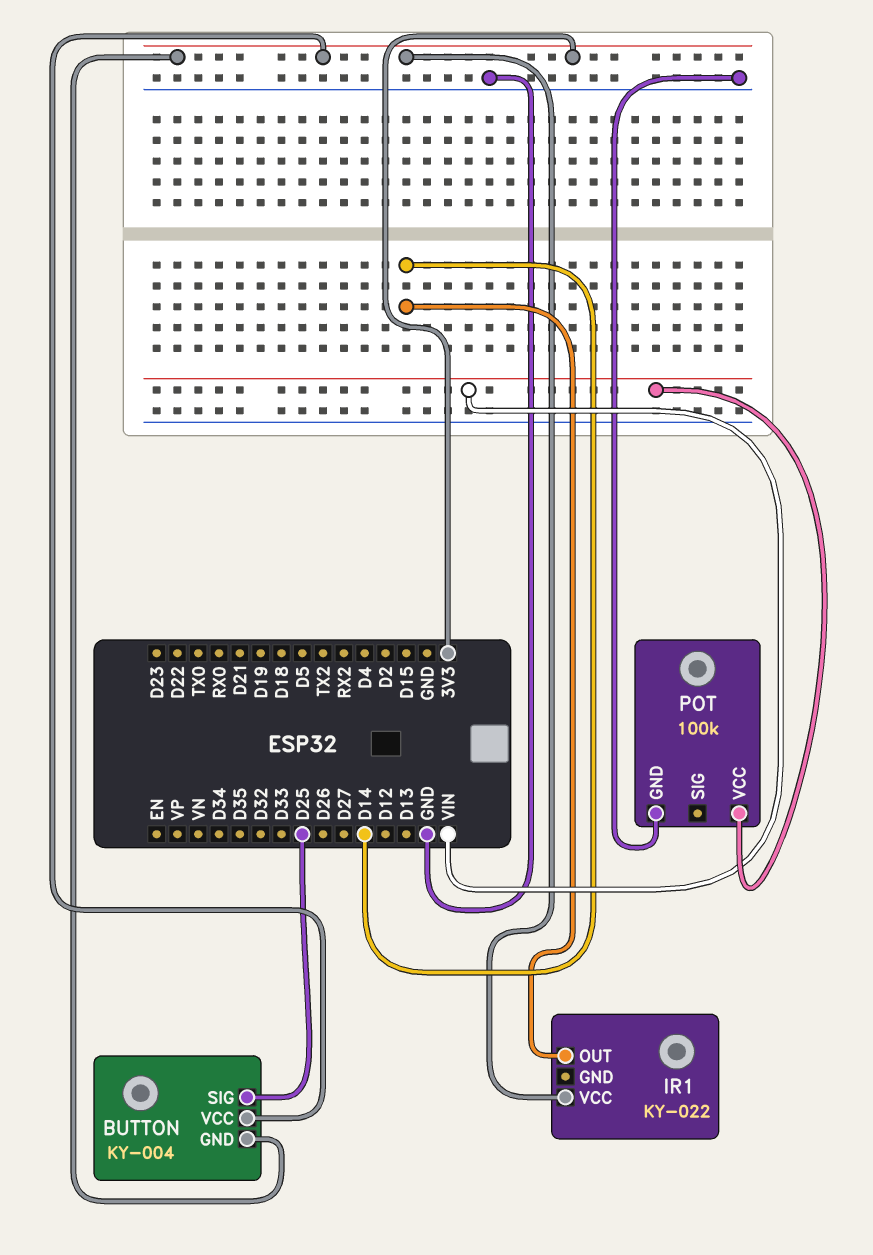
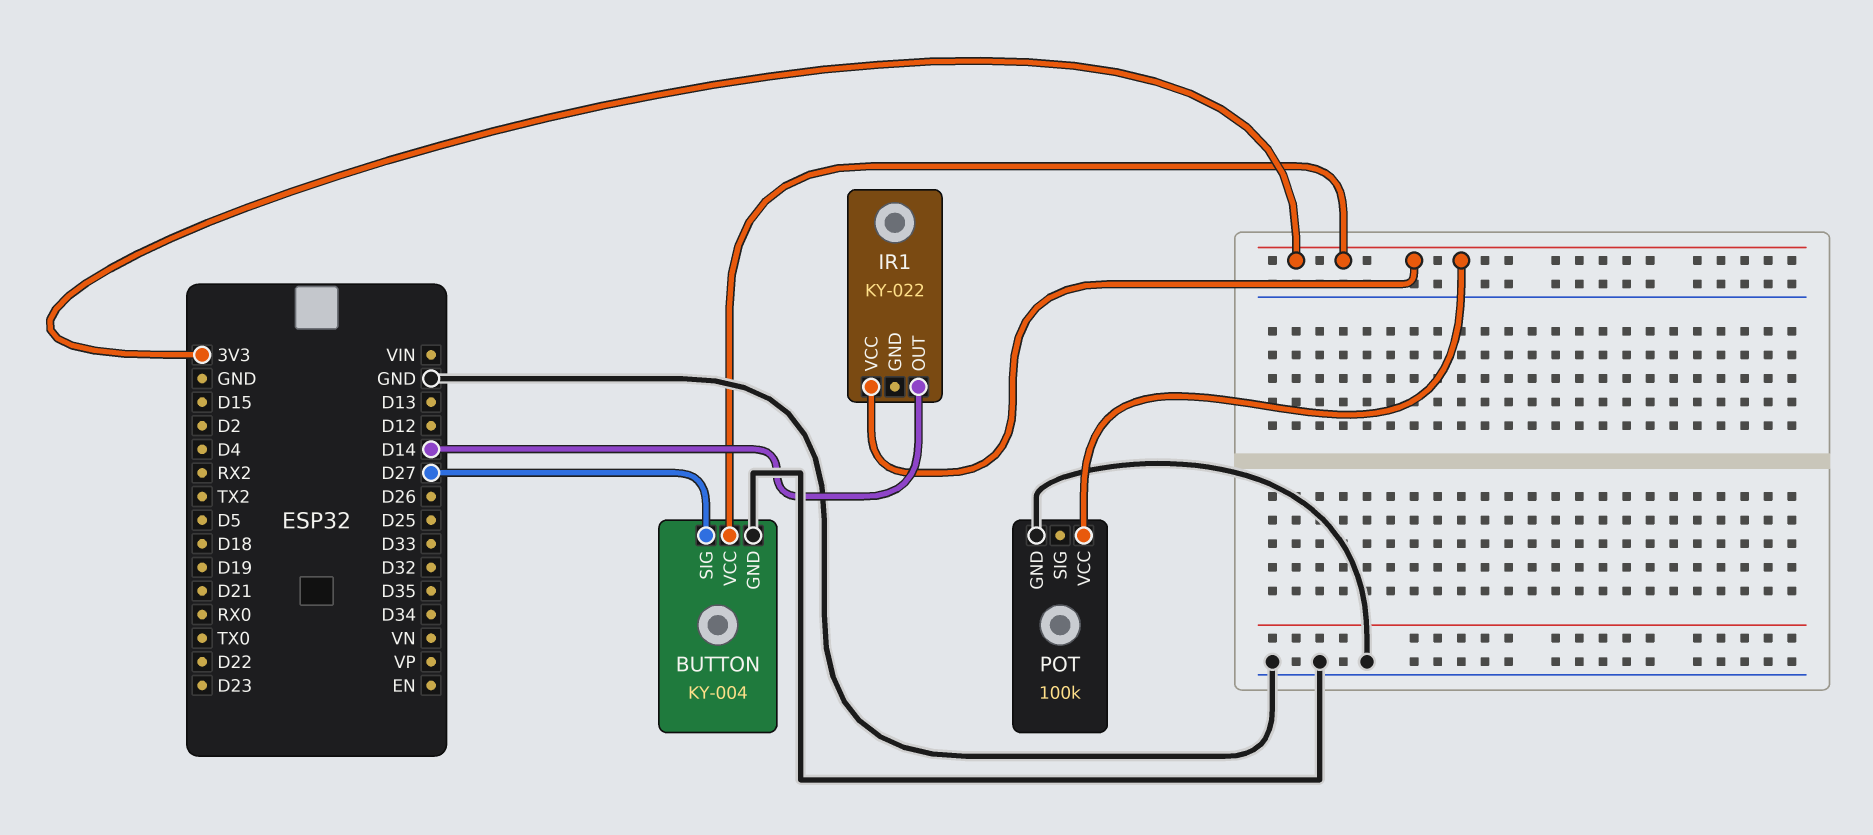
BUTTON pin GND: 3V3 -> GND
BUTTON pin SIG: D25 -> D27
POT pin VCC: VIN -> 3V3

